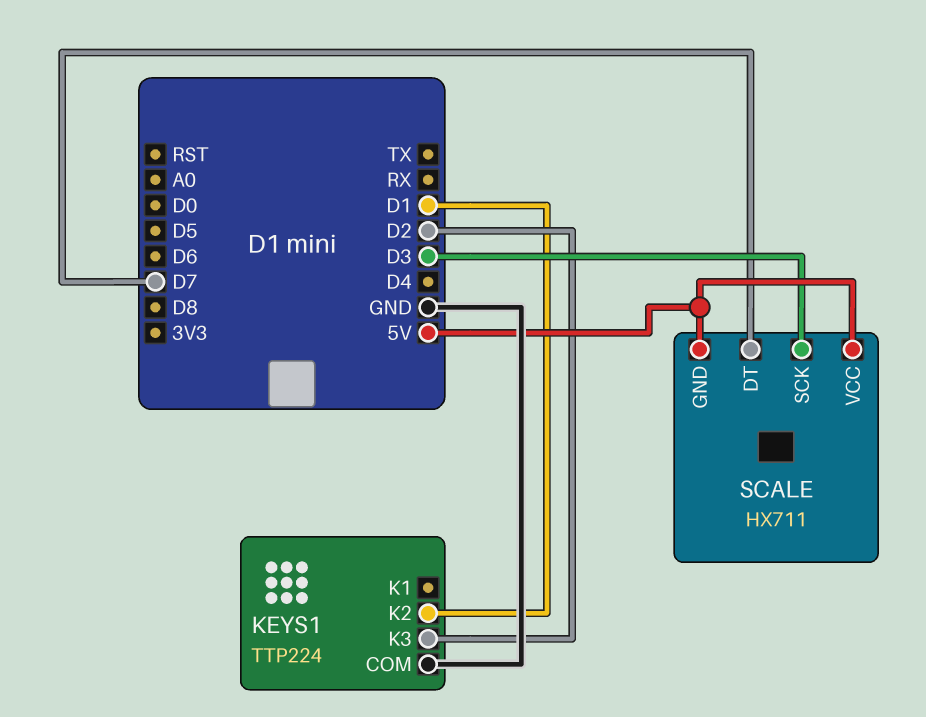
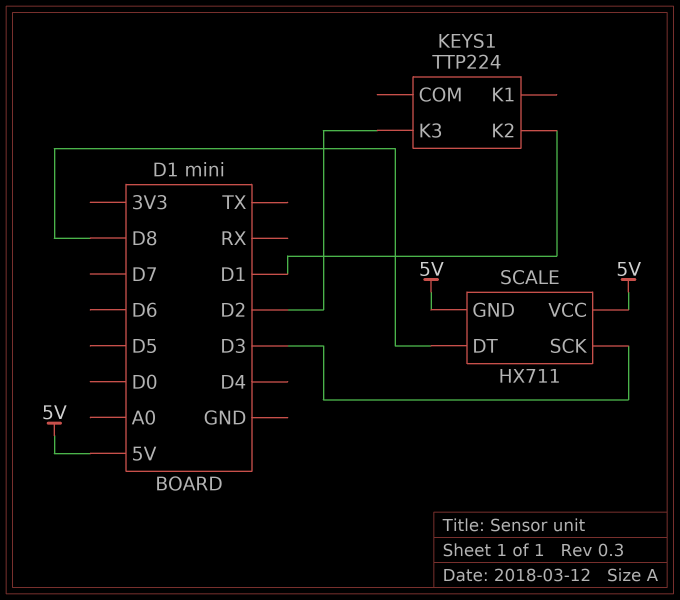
KEYS1 pin COM: GND -> none
SCALE pin DT: D7 -> D8

